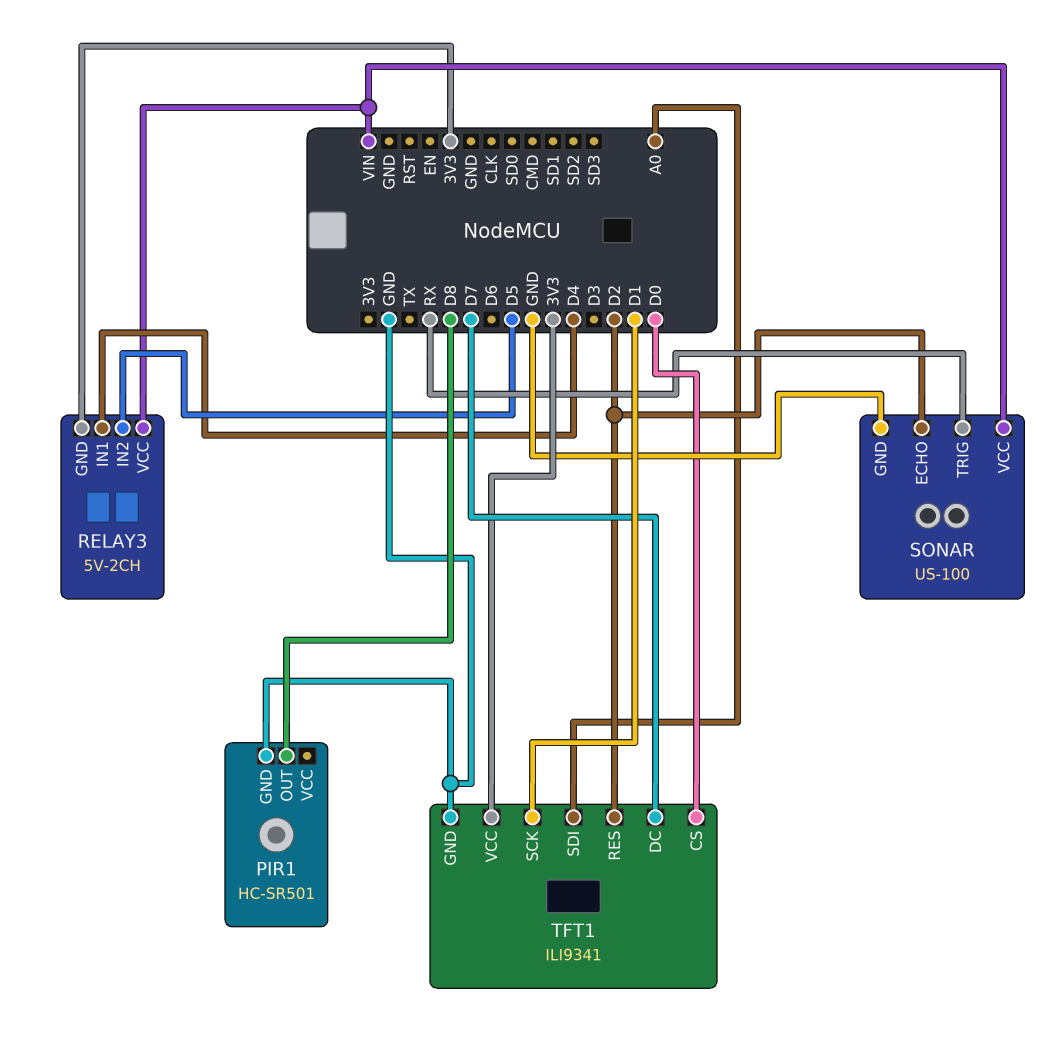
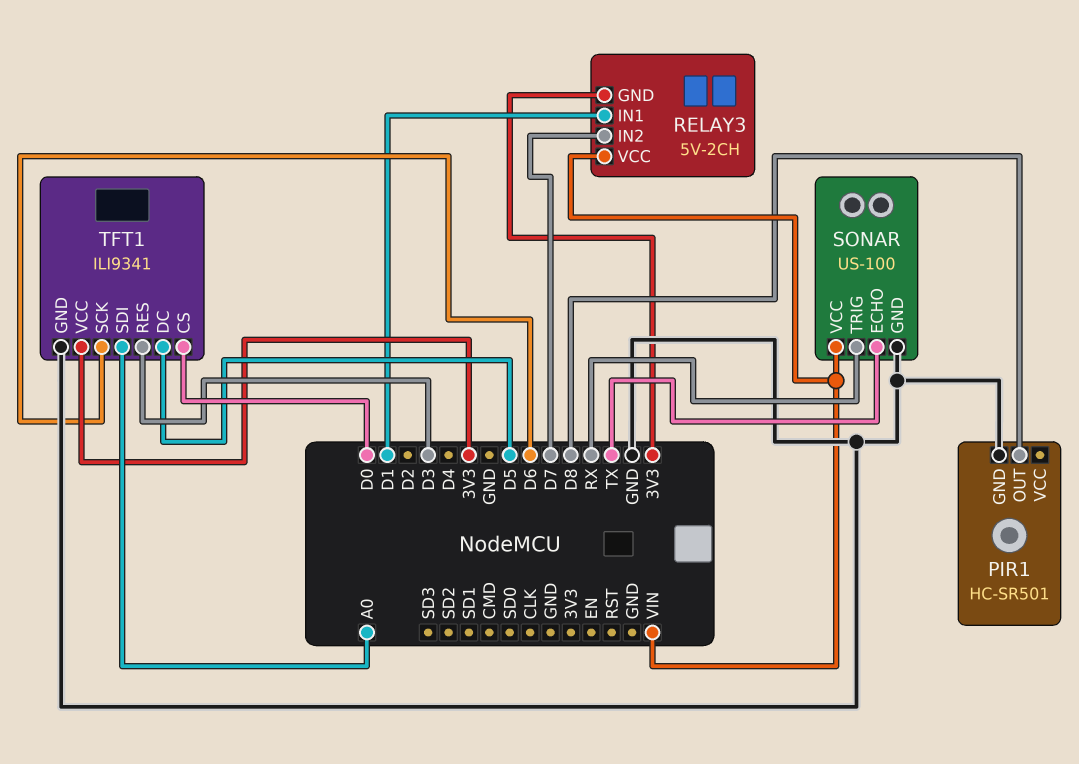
RELAY3 pin IN1: D4 -> D1
RELAY3 pin IN2: D5 -> D7
SONAR pin ECHO: D2 -> TX
TFT1 pin DC: D7 -> D5
TFT1 pin RES: D2 -> D3
TFT1 pin SCK: D1 -> D6

